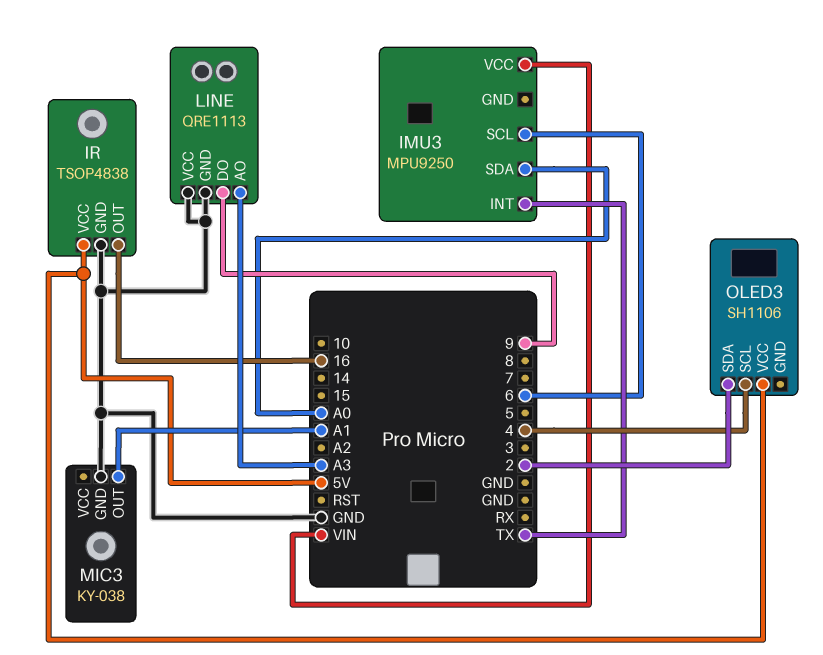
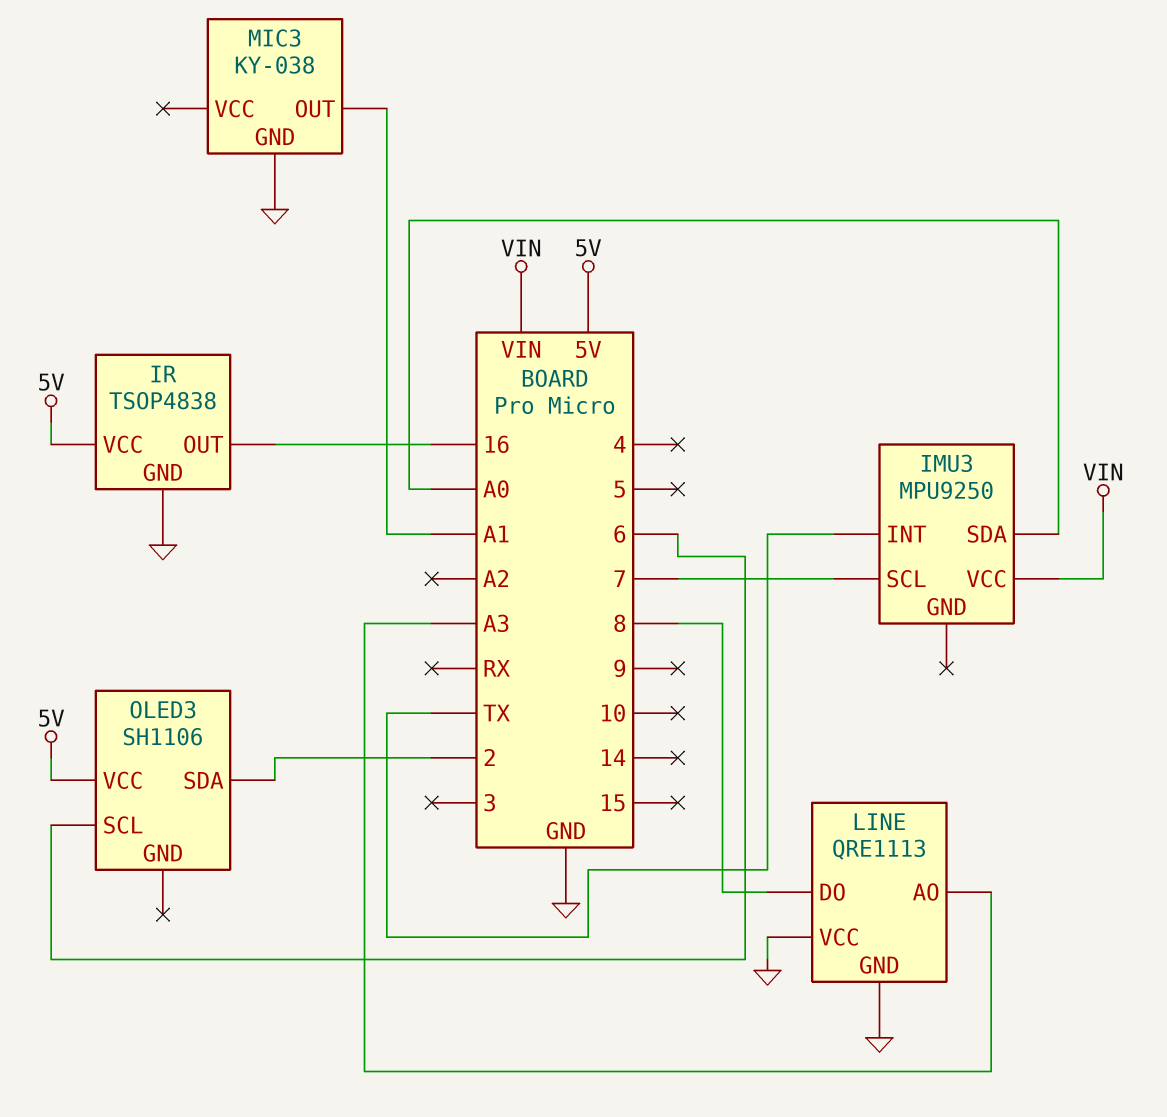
IMU3 pin SCL: 6 -> 7
LINE pin DO: 9 -> 8
OLED3 pin SCL: 4 -> 6

